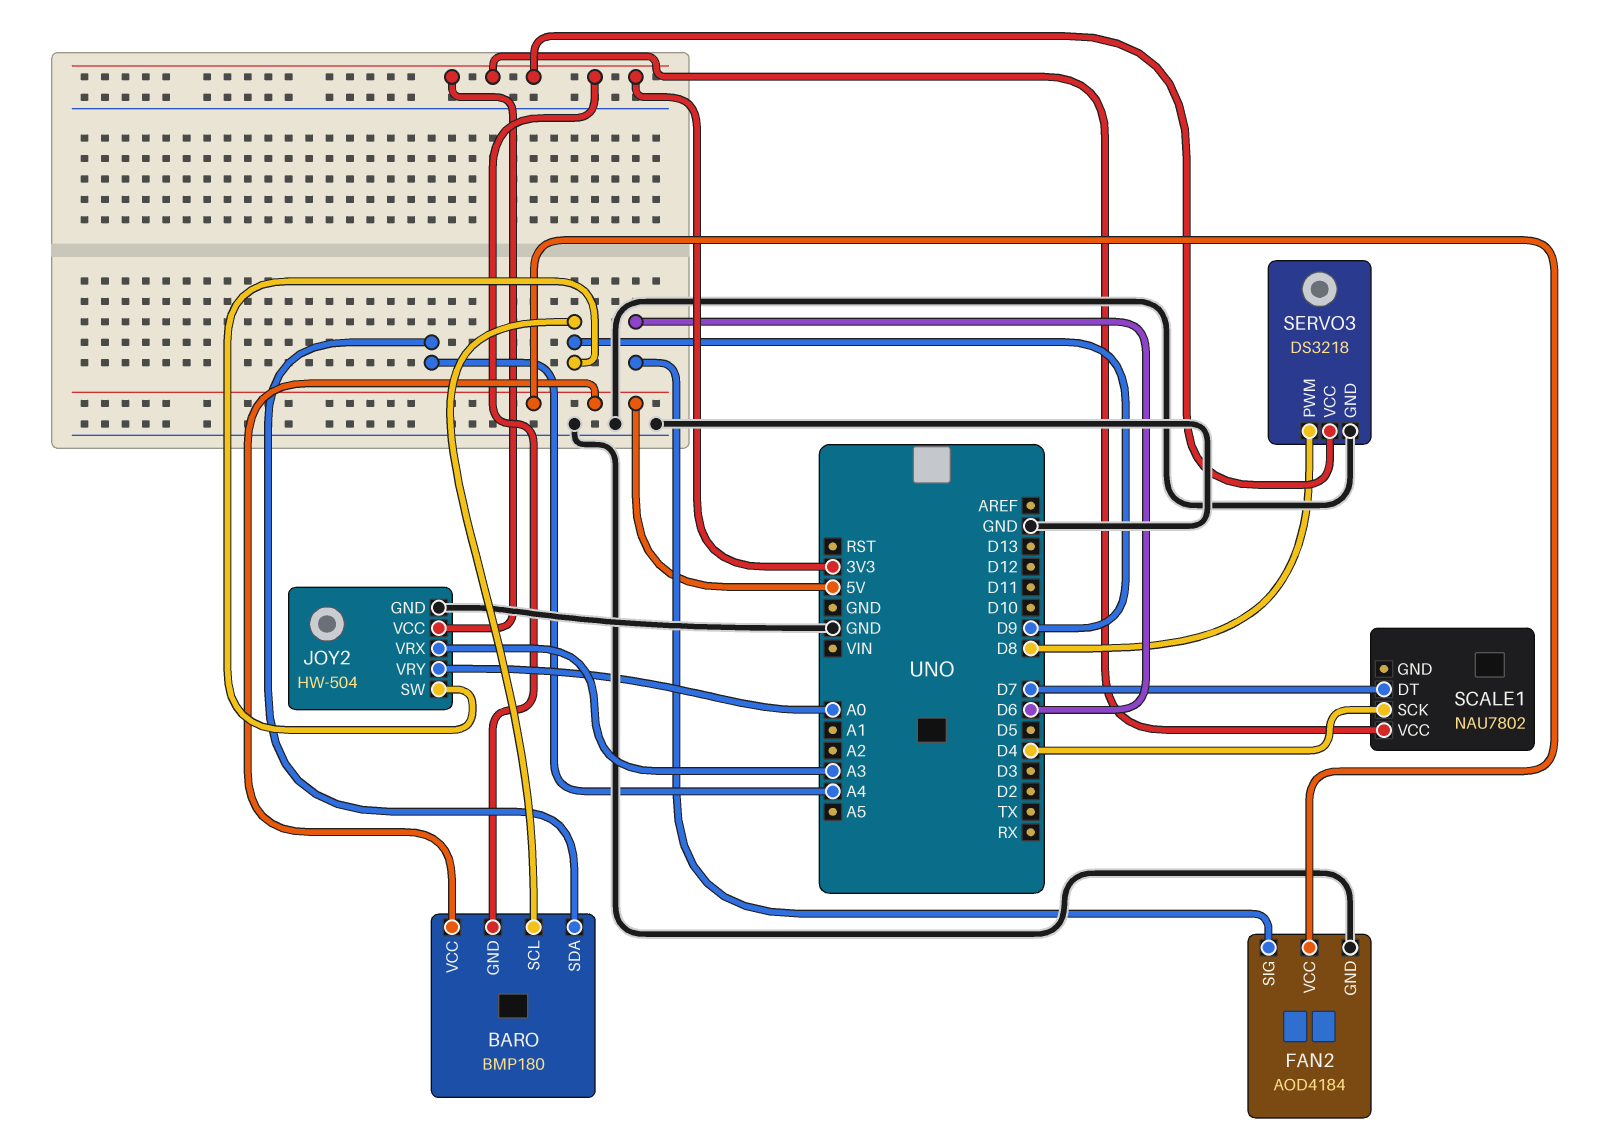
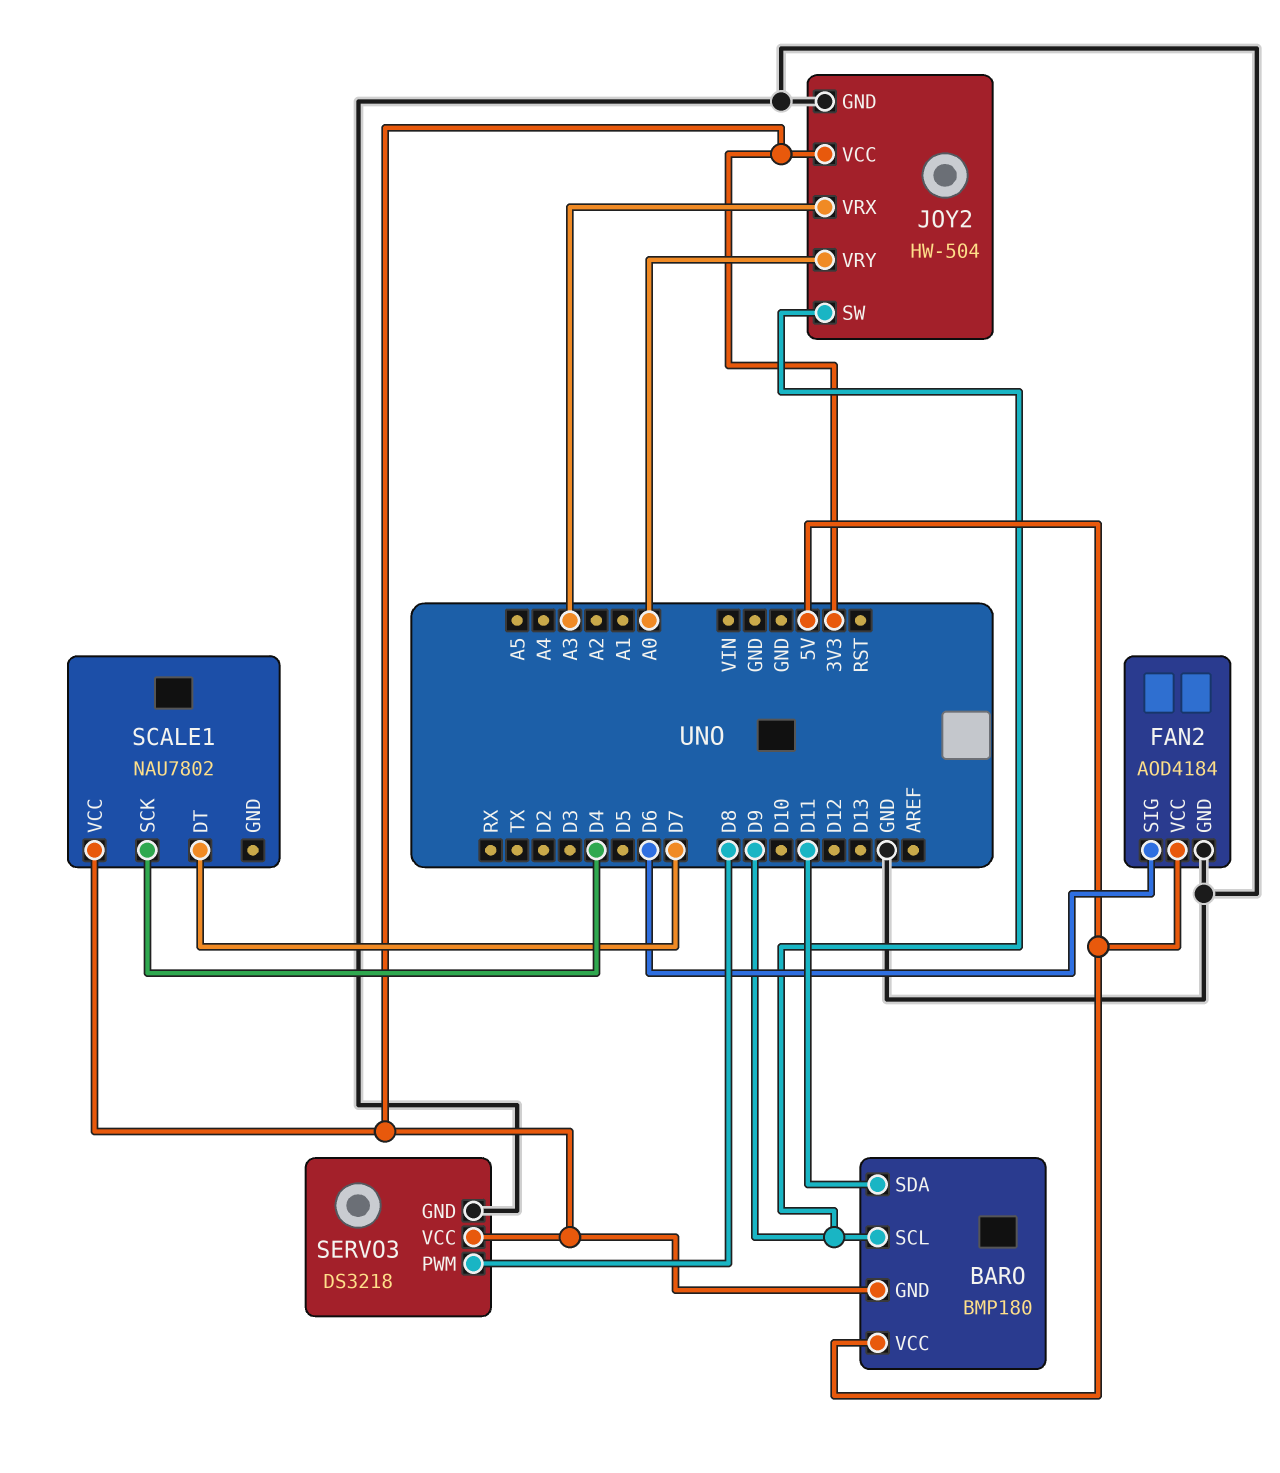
BARO pin SDA: A4 -> D11

